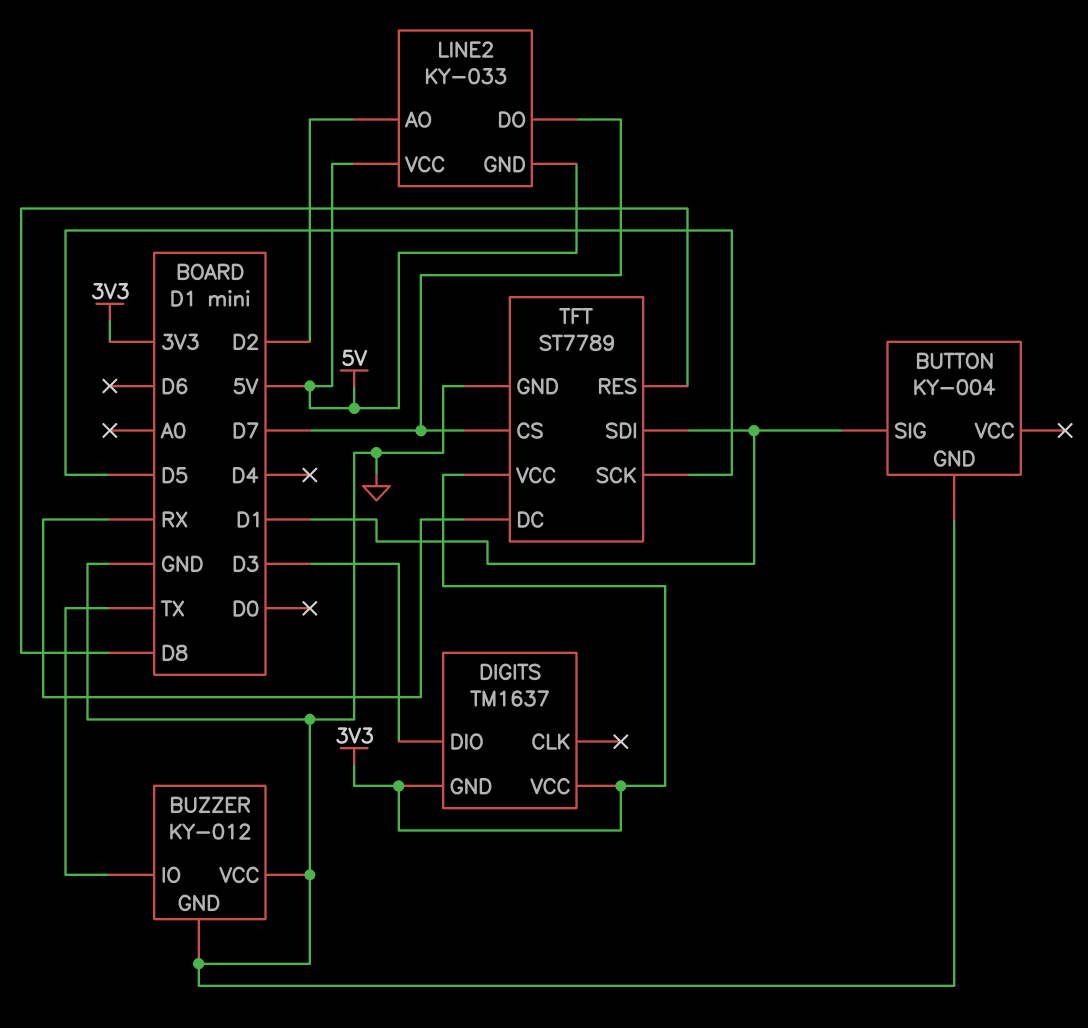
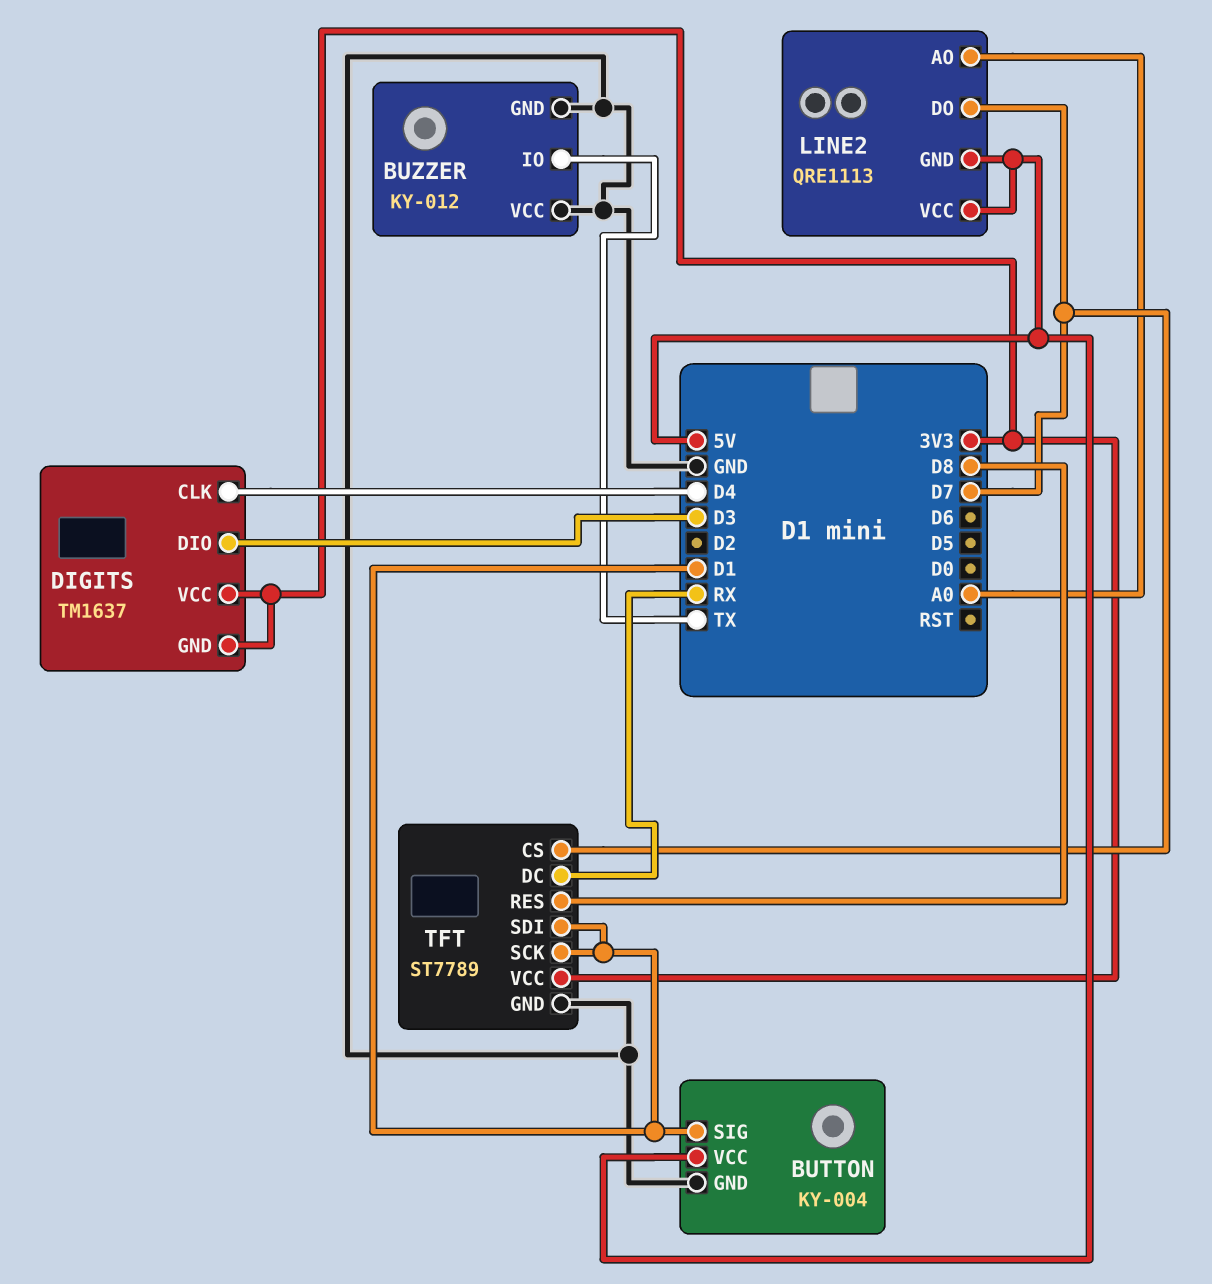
BUTTON pin VCC: none -> 5V
DIGITS pin CLK: none -> D4
LINE2: KY-033 -> QRE1113
LINE2 pin AO: D2 -> A0
TFT pin SCK: D5 -> D1

